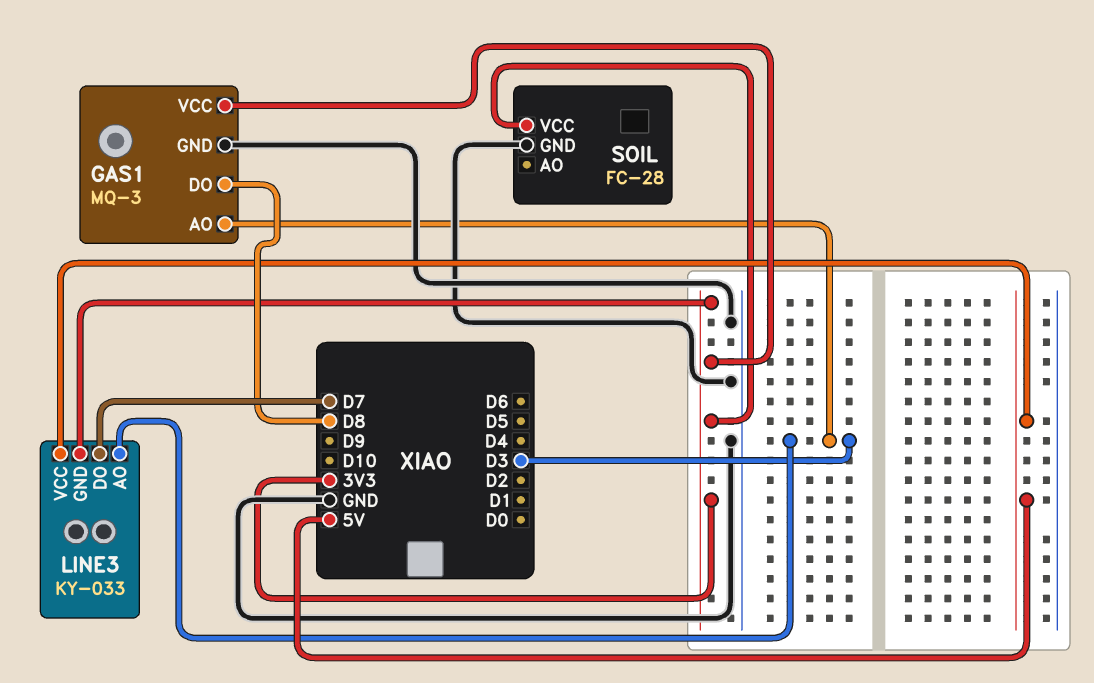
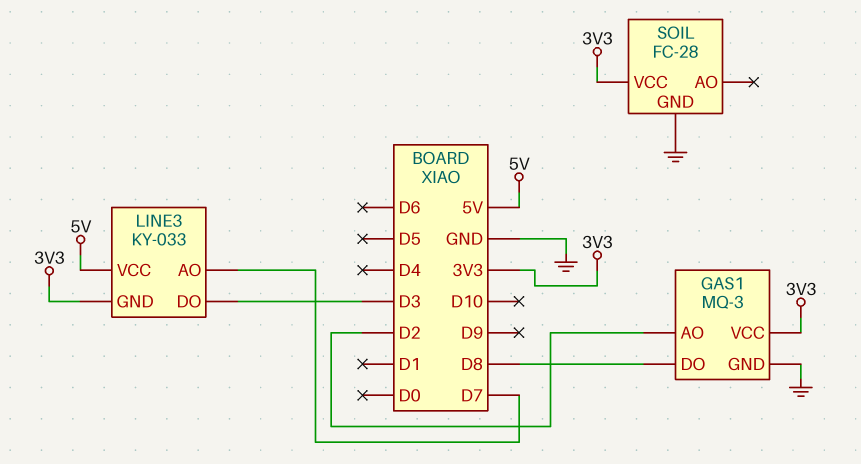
GAS1 pin AO: D3 -> D2
LINE3 pin AO: D3 -> D7
LINE3 pin DO: D7 -> D3

